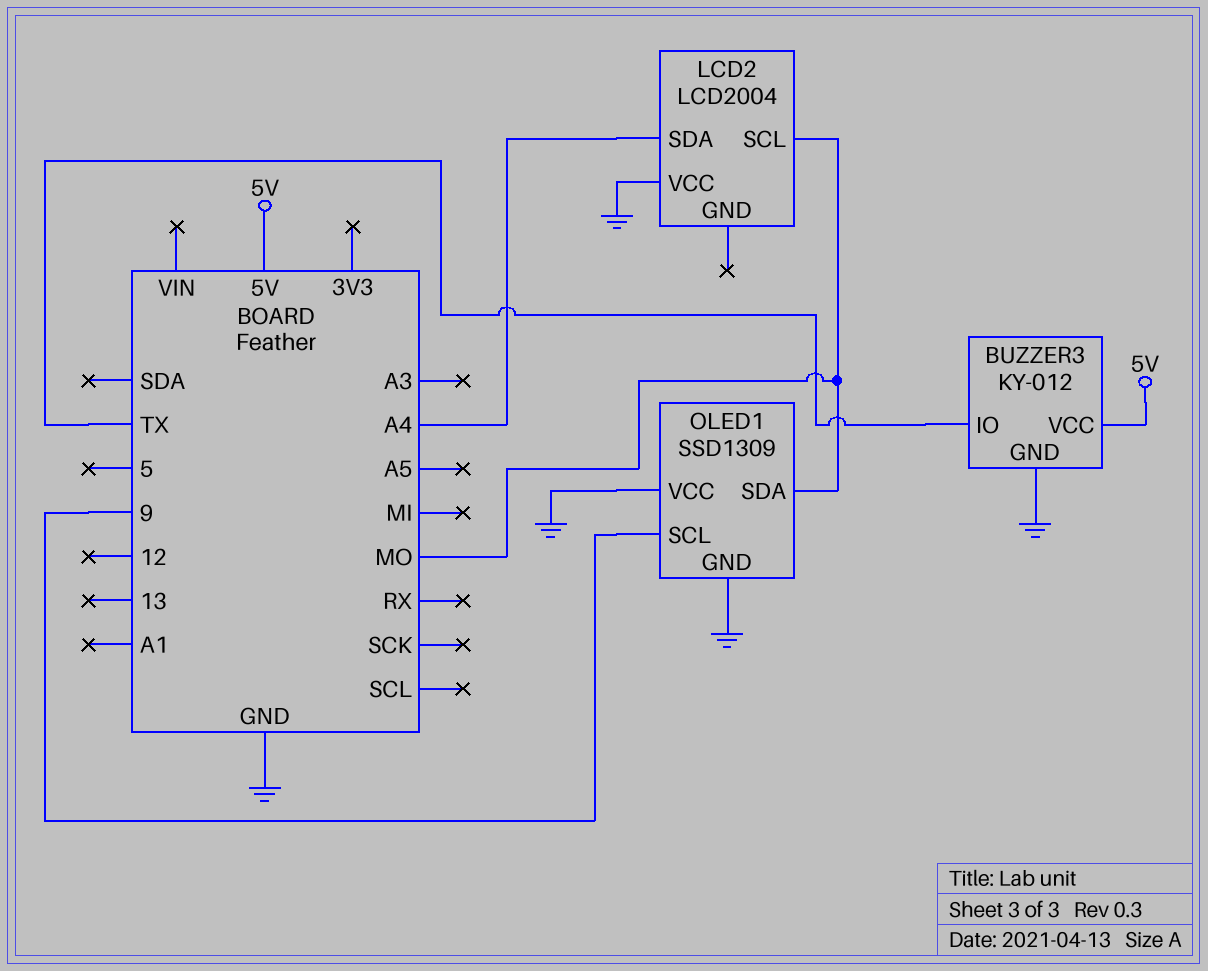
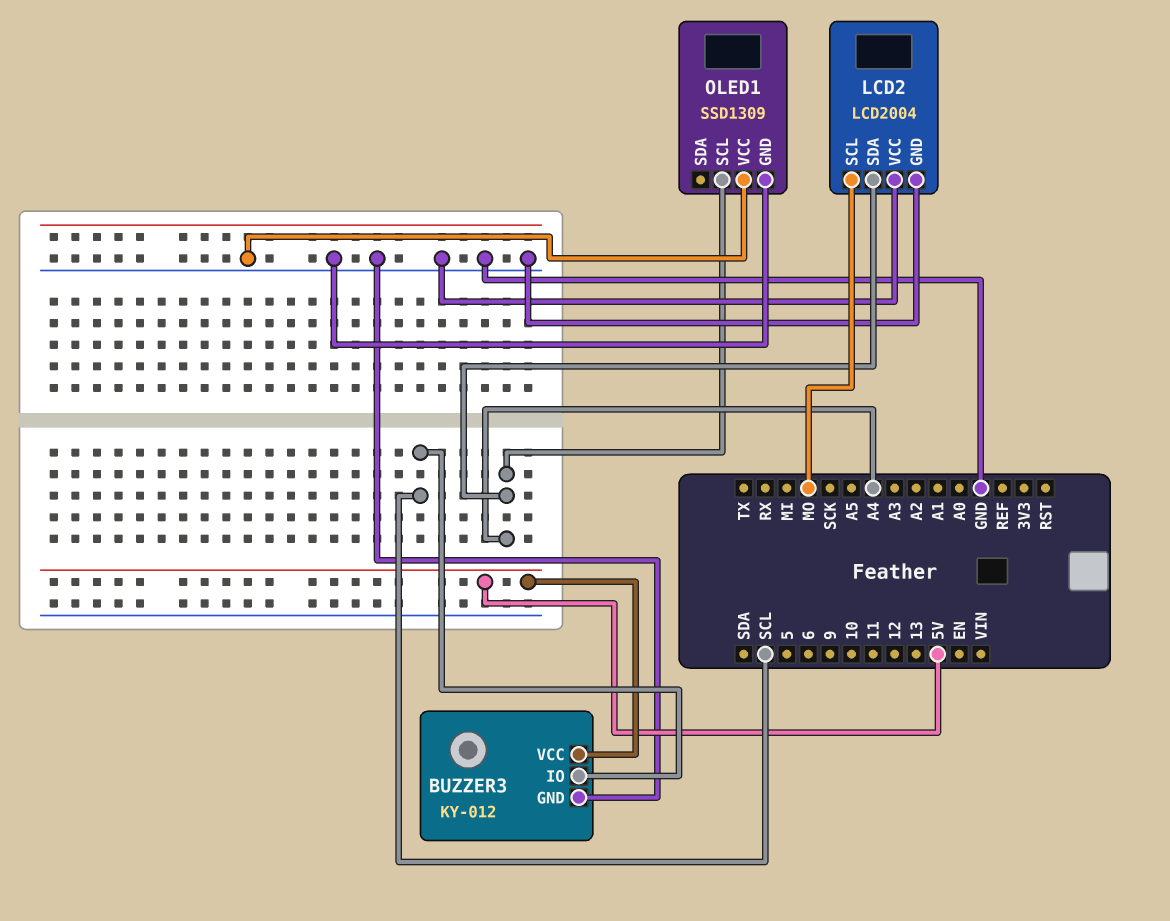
BUZZER3 pin IO: TX -> SCL
LCD2 pin GND: none -> GND
OLED1 pin SCL: 9 -> A4
OLED1 pin SDA: MO -> none

